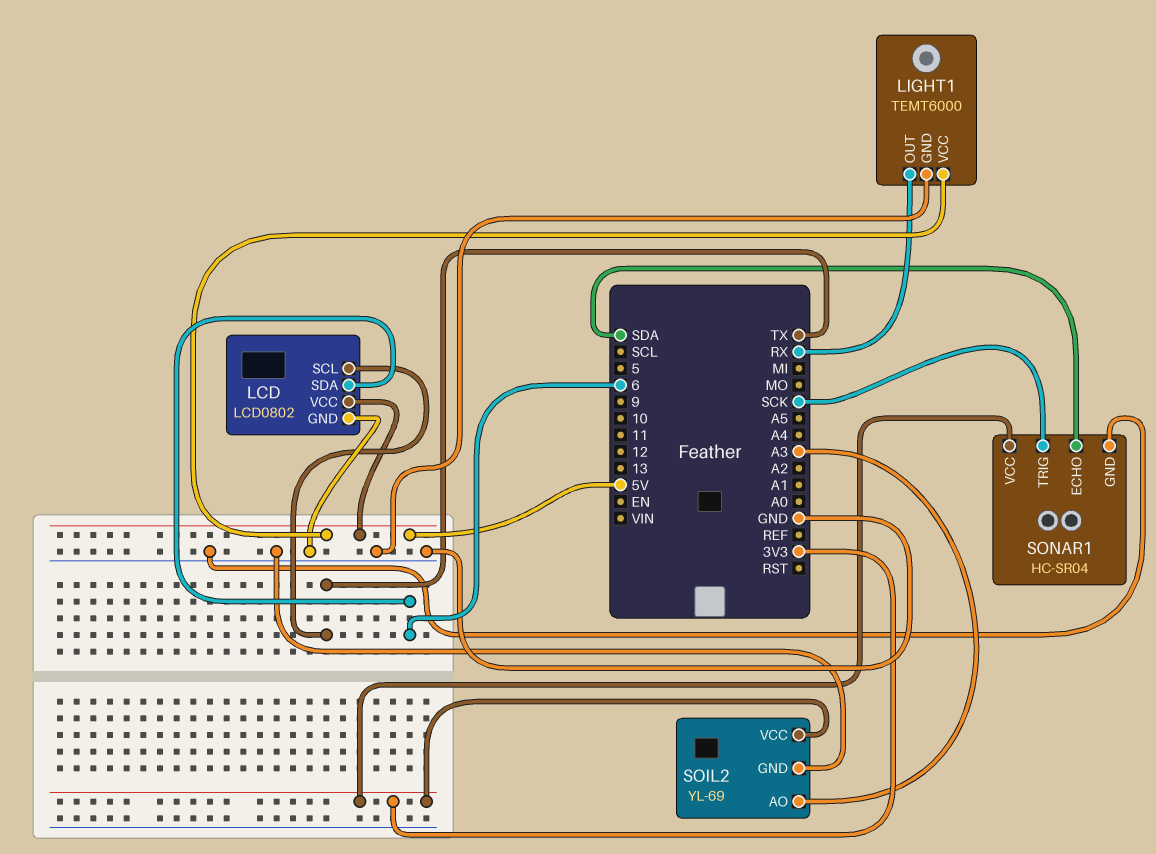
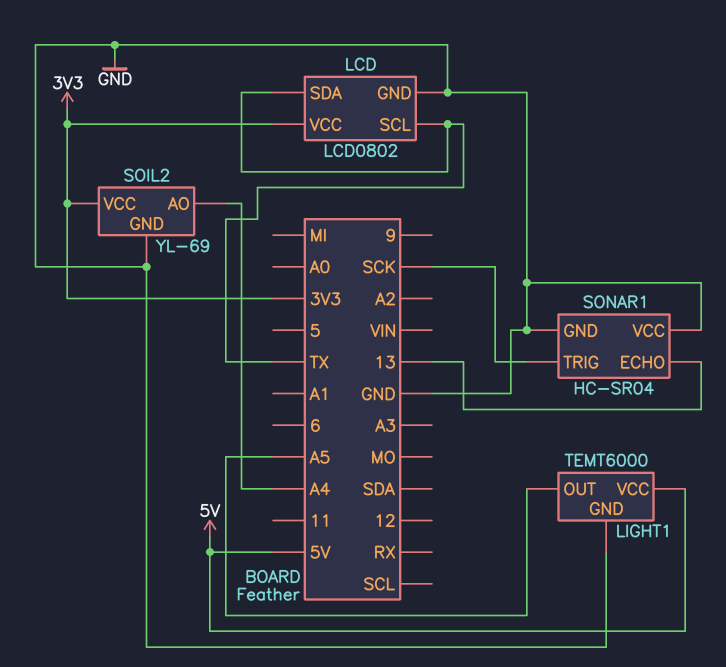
LCD pin SDA: 6 -> TX
LCD pin VCC: 5V -> 3V3
LIGHT1 pin OUT: RX -> A5
SOIL2 pin AO: A3 -> A4
SONAR1 pin ECHO: SDA -> 13
SONAR1 pin VCC: 3V3 -> GND

